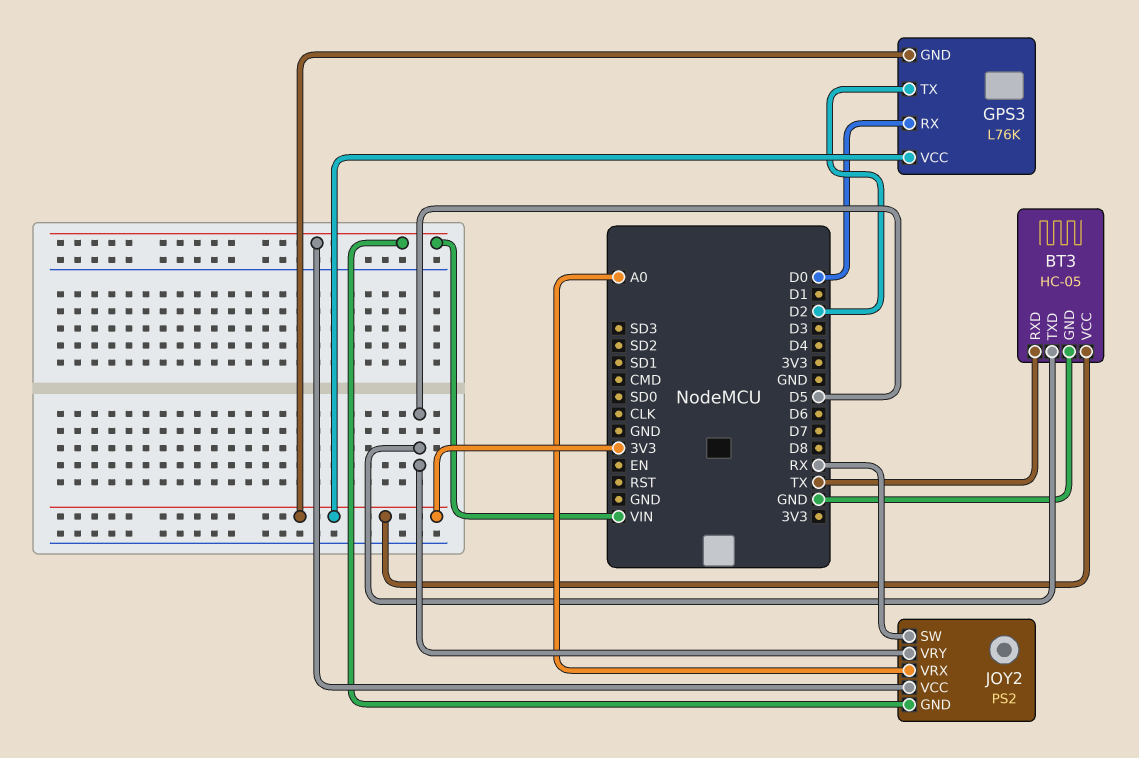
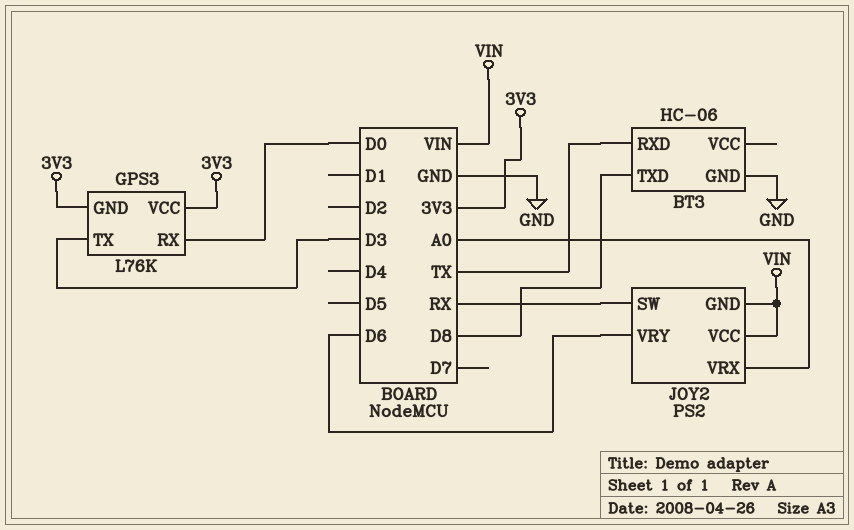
BT3: HC-05 -> HC-06
BT3 pin TXD: D5 -> D8
BT3 pin VCC: 3V3 -> none
GPS3 pin TX: D2 -> D3
JOY2 pin VRY: D5 -> D6

